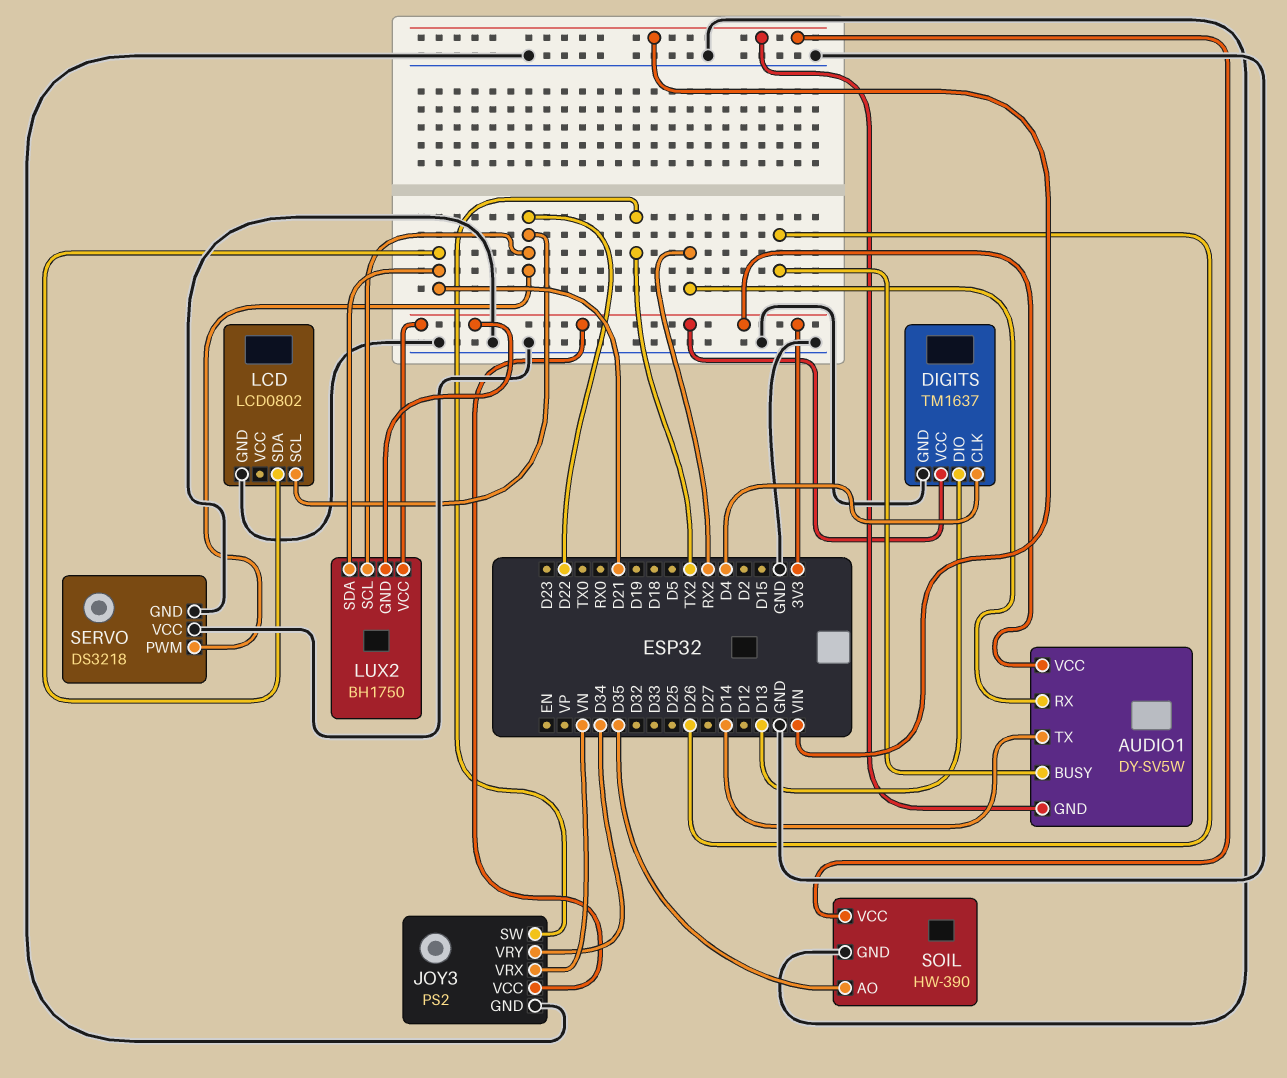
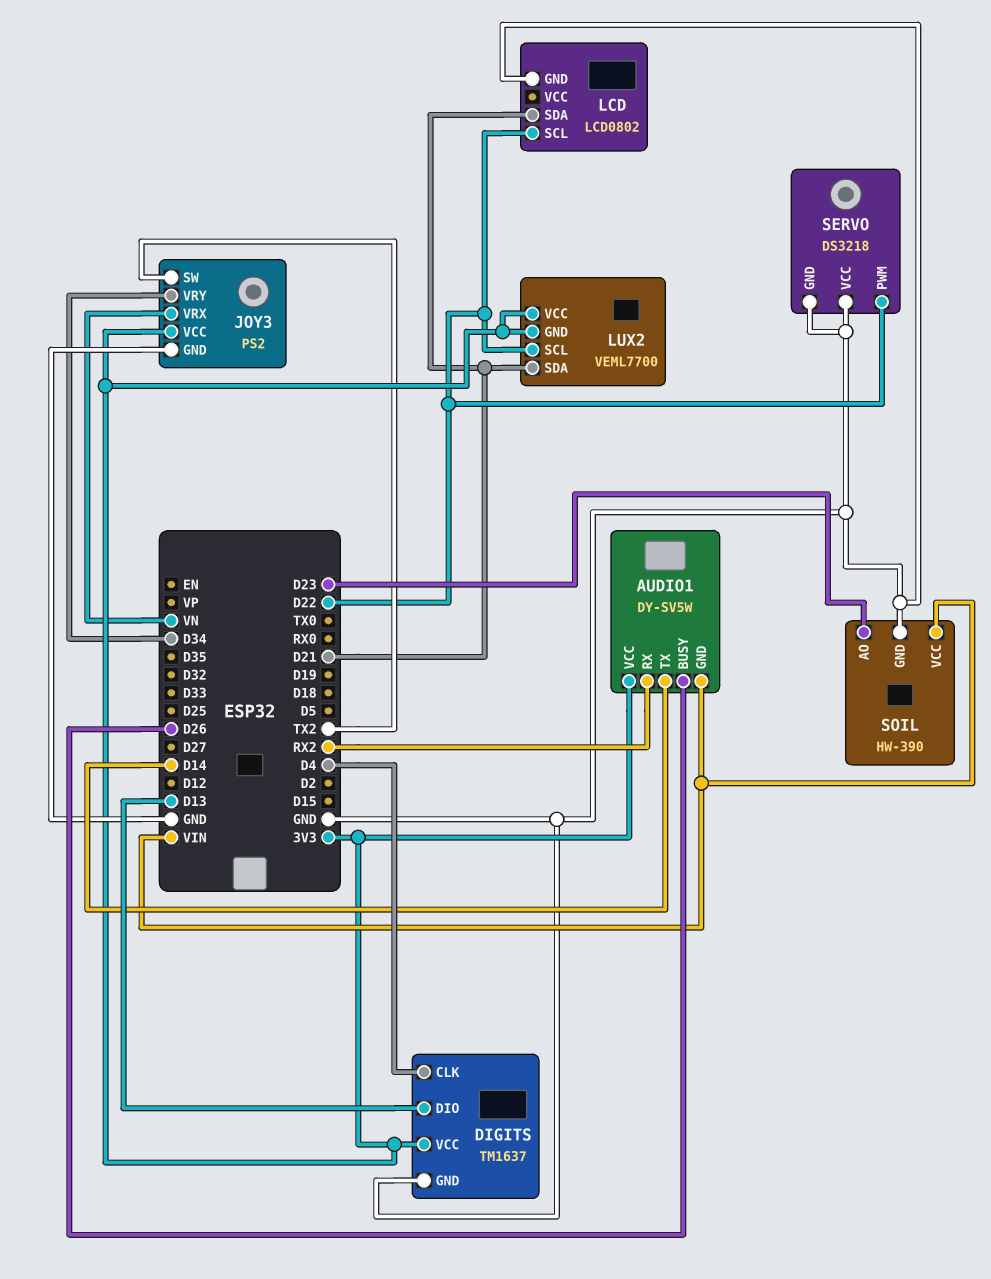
LUX2: BH1750 -> VEML7700
SOIL pin AO: D35 -> D23

